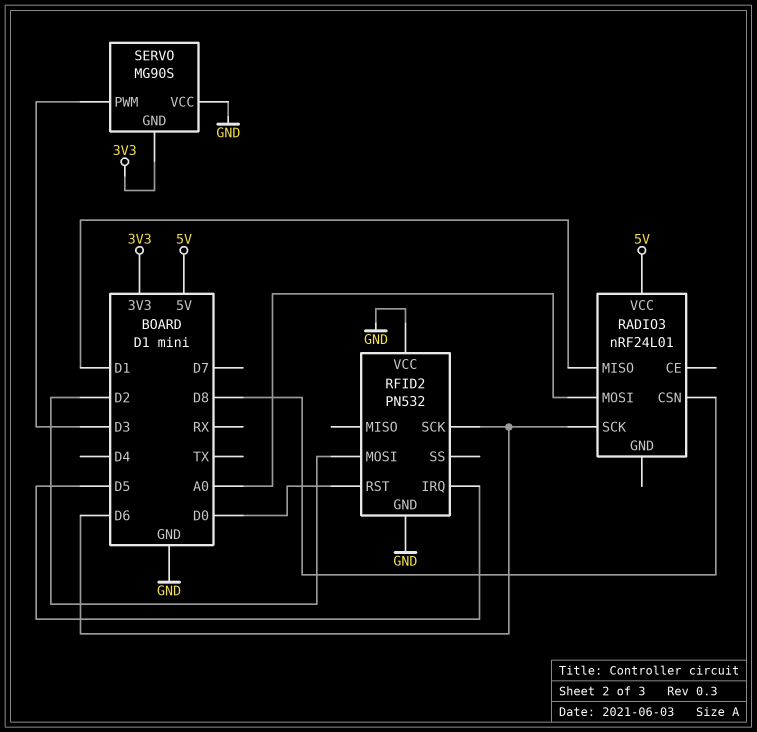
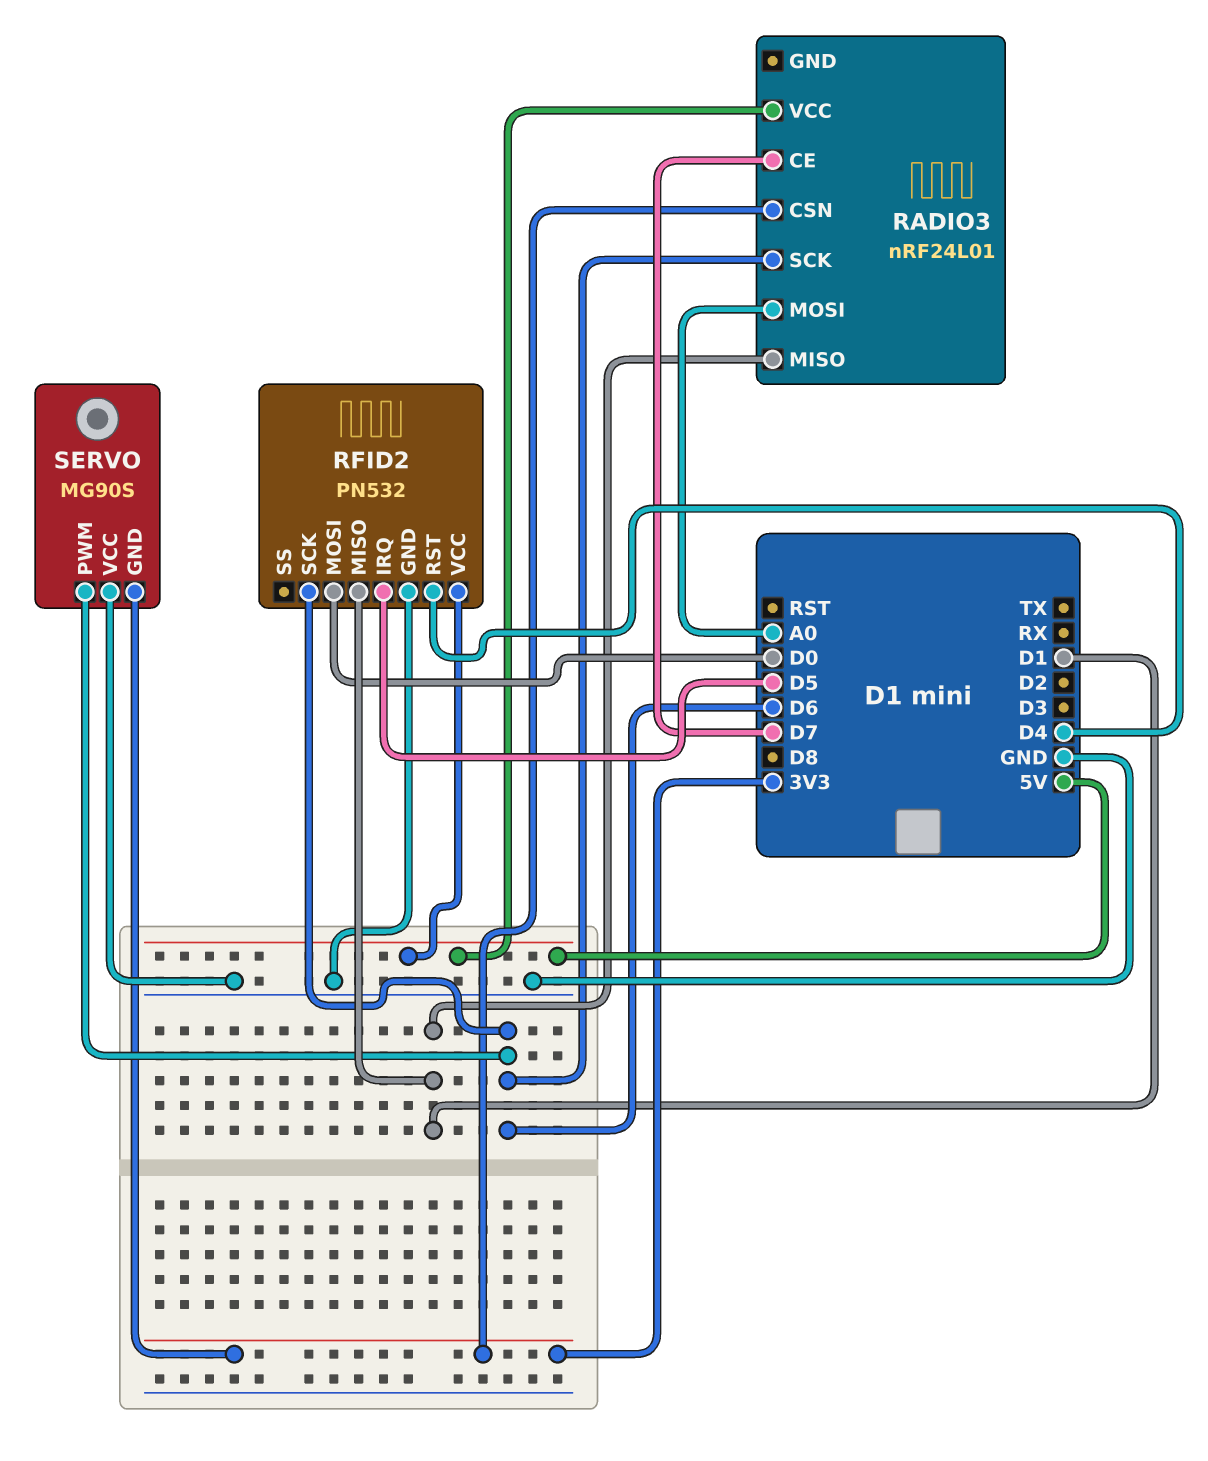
RADIO3 pin CE: none -> D7
RADIO3 pin CSN: D8 -> 3V3
RFID2 pin MISO: none -> D1
RFID2 pin MOSI: D2 -> D0
RFID2 pin RST: D0 -> D4
RFID2 pin VCC: GND -> 5V
SERVO pin PWM: D3 -> D6

